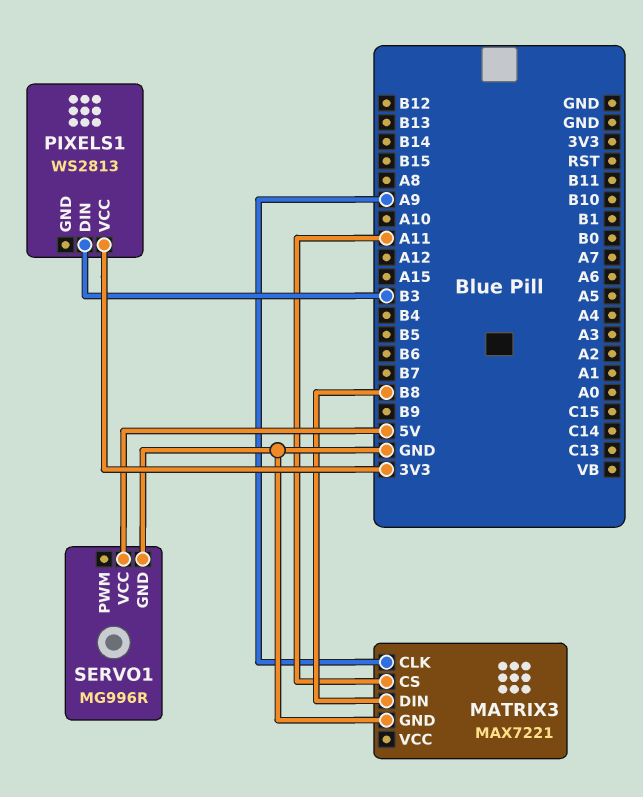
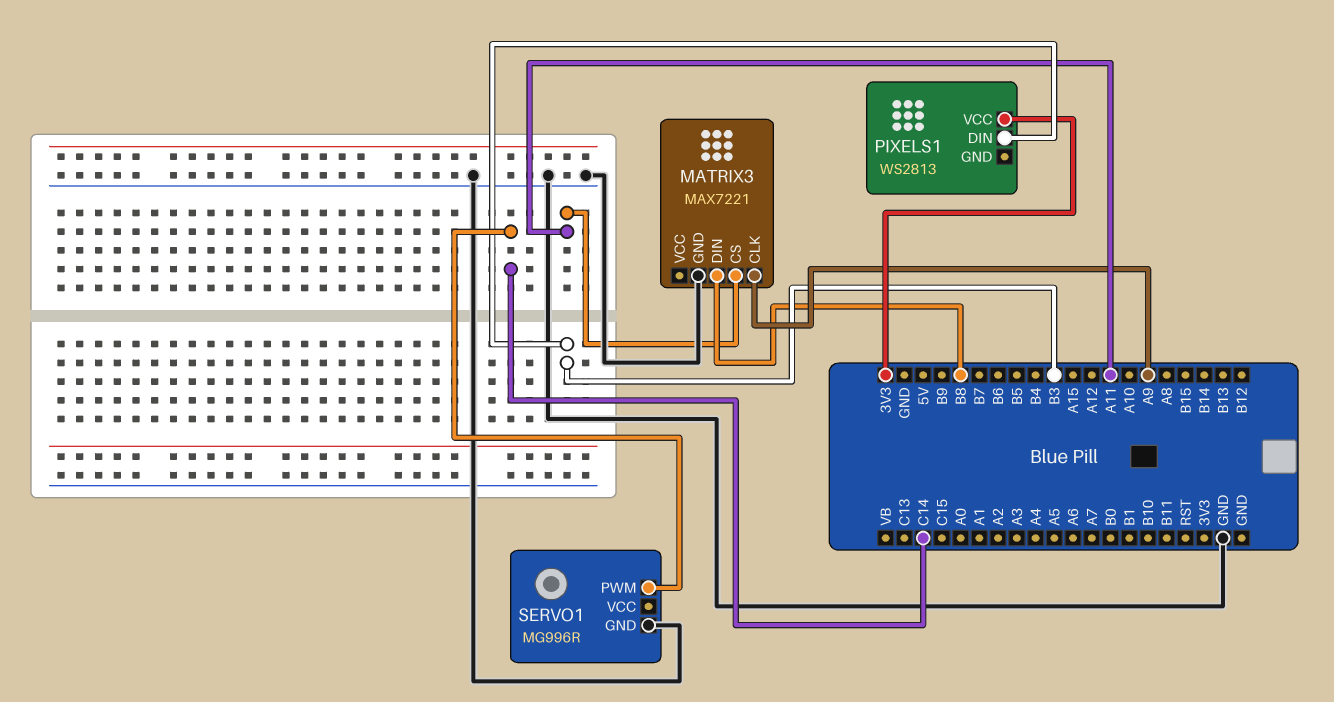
SERVO1 pin PWM: none -> C14
SERVO1 pin VCC: 5V -> none

